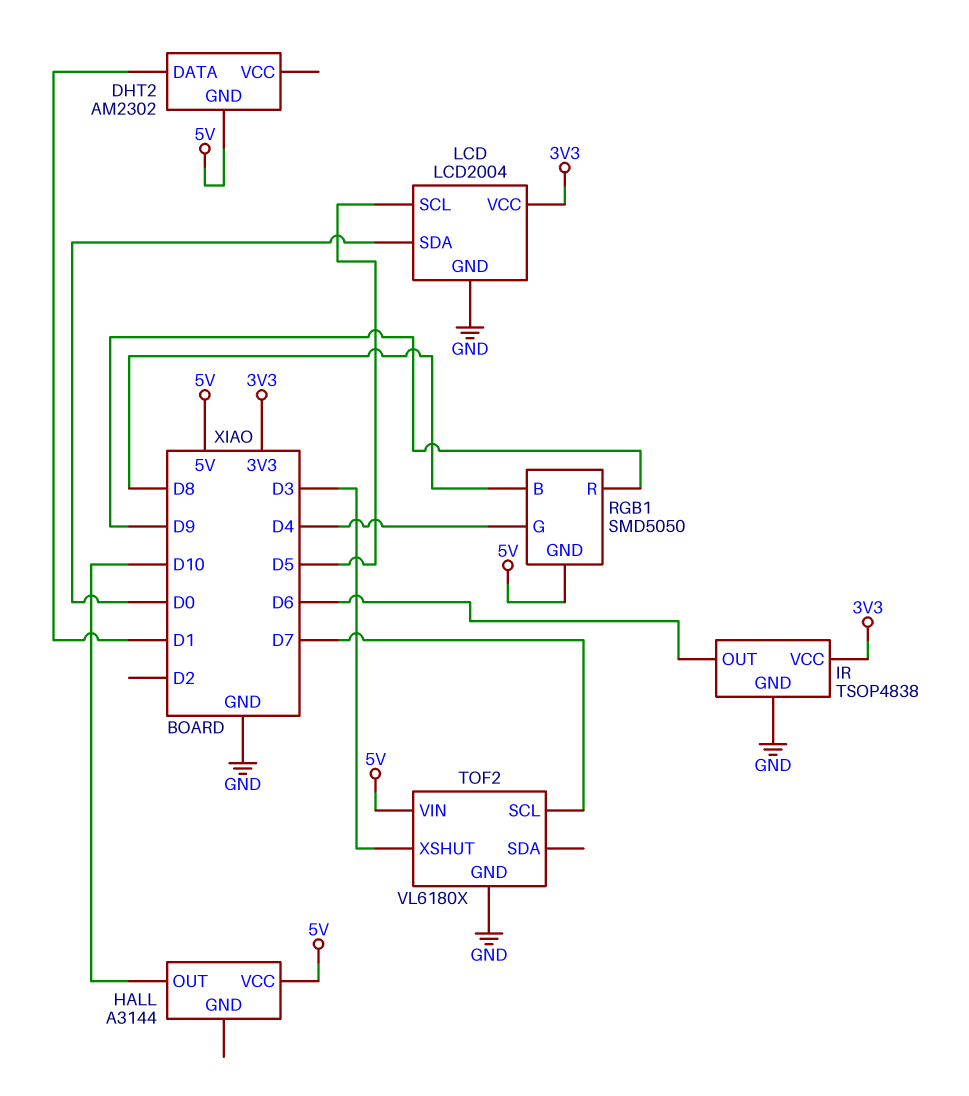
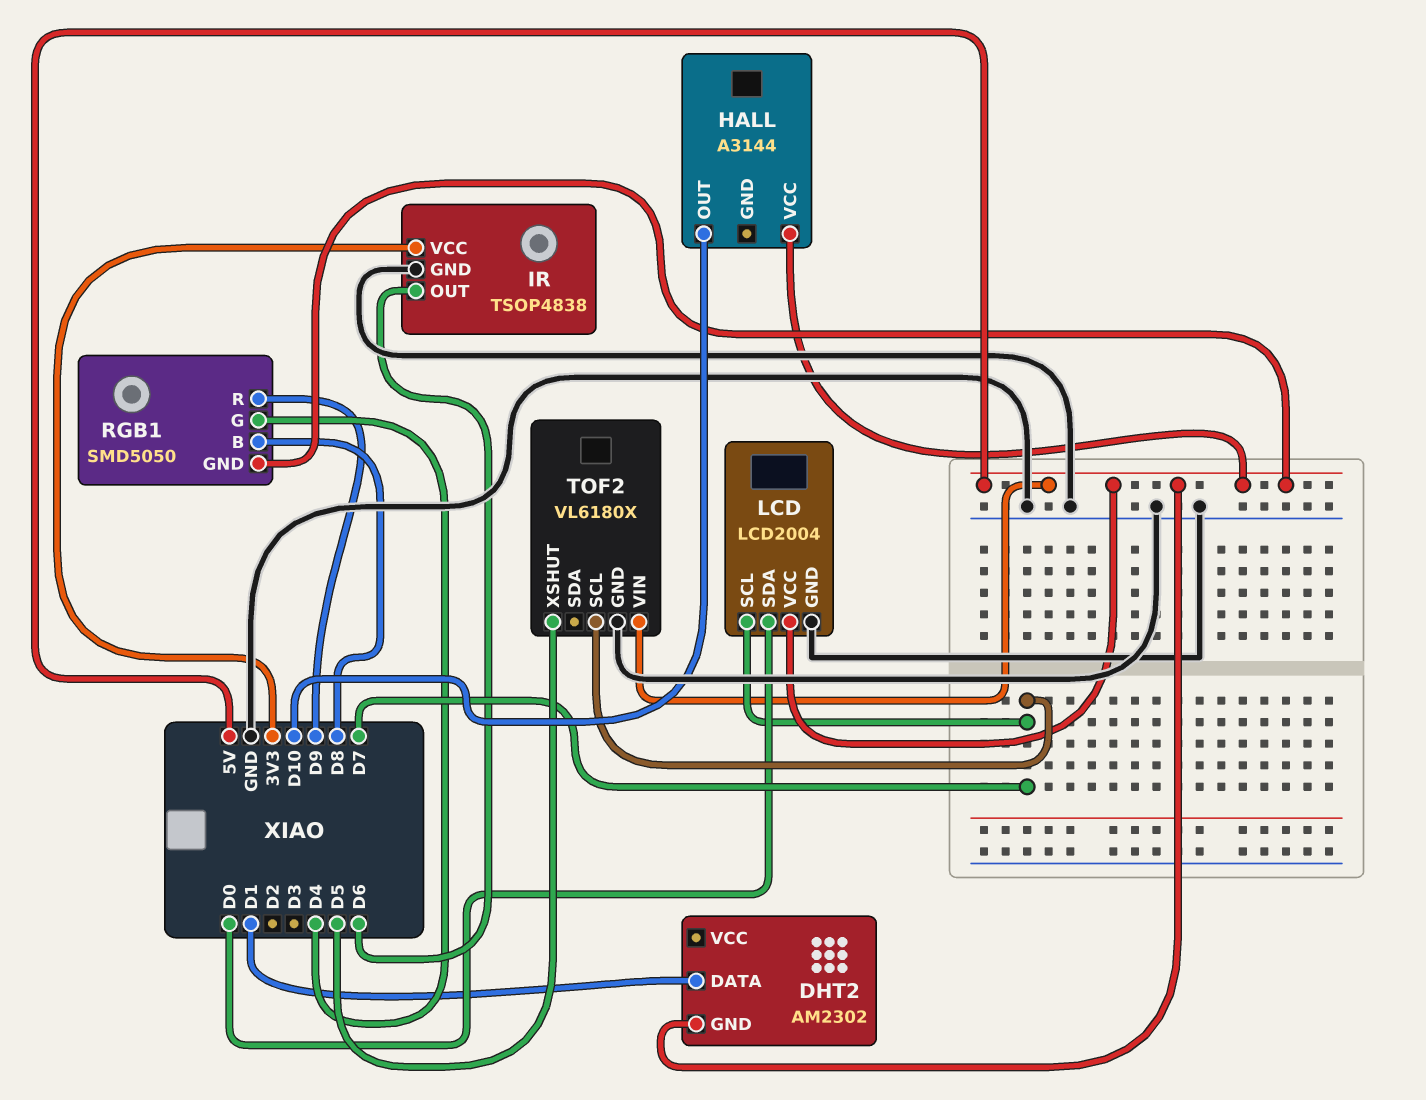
LCD pin SCL: D5 -> D7
LCD pin VCC: 3V3 -> 5V
TOF2 pin XSHUT: D3 -> D5

